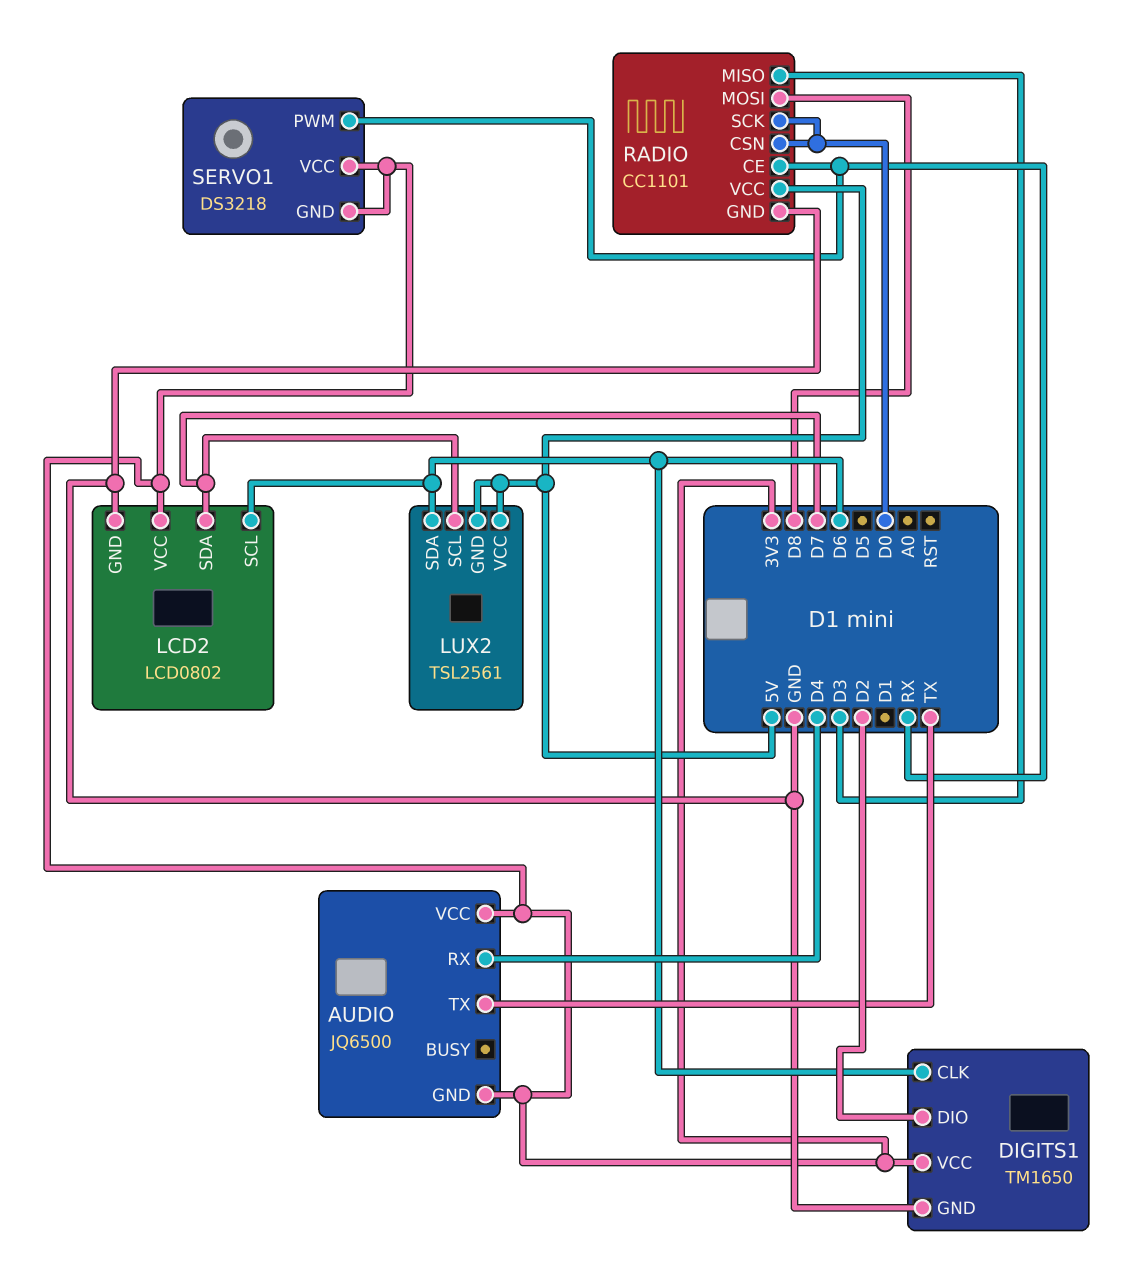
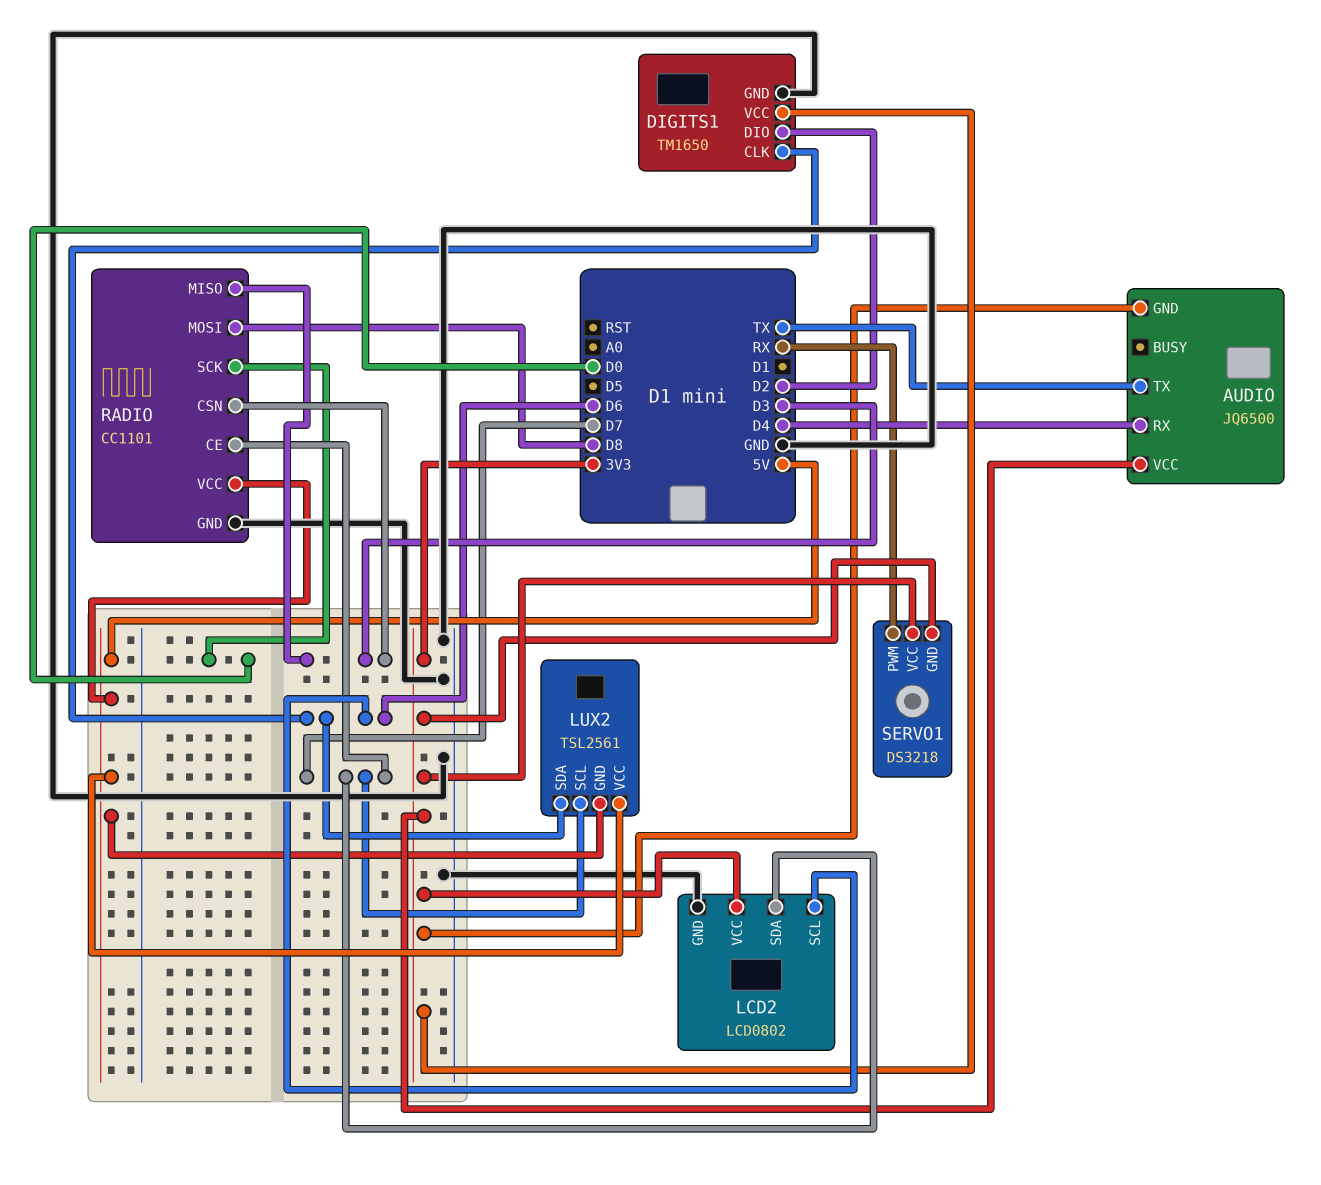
RADIO pin CE: RX -> D7
RADIO pin CSN: D0 -> D3

